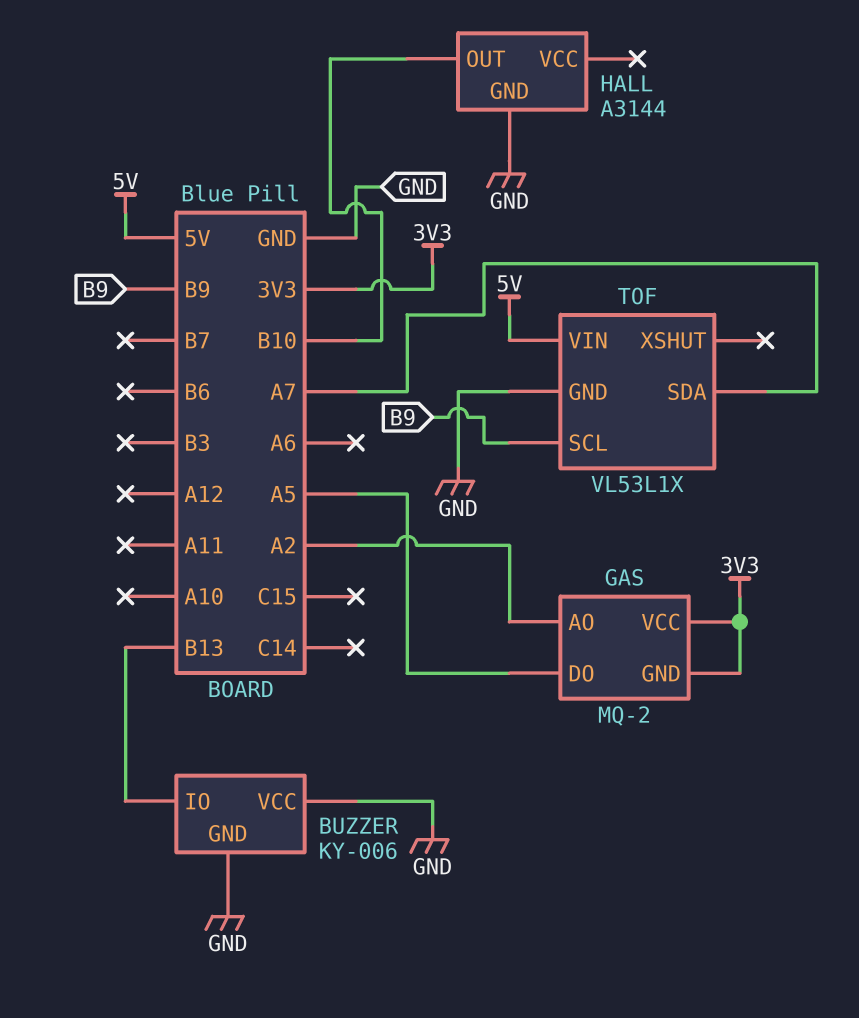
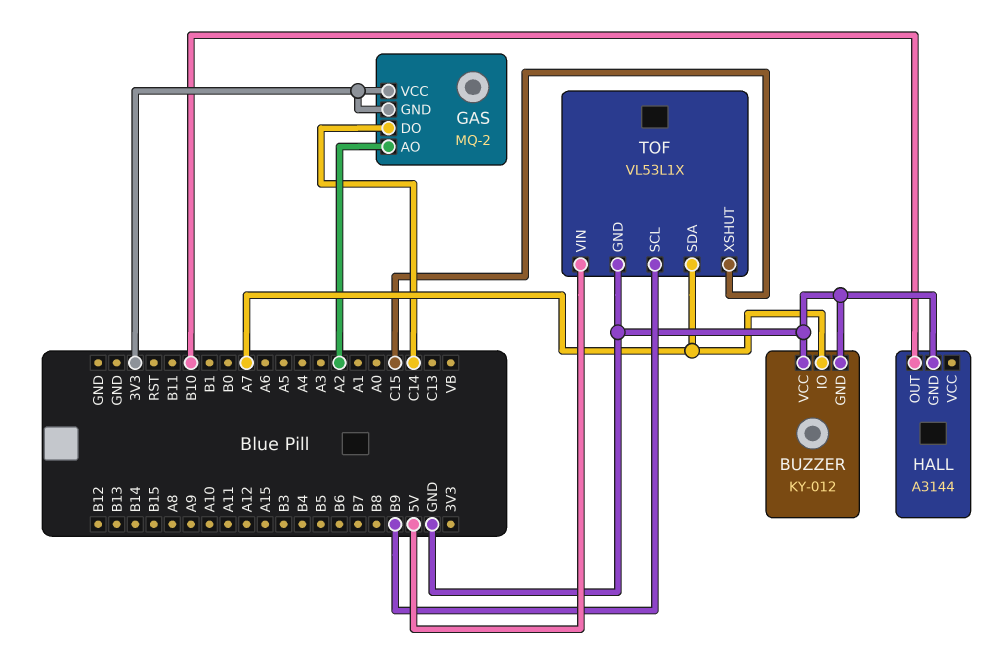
BUZZER: KY-006 -> KY-012
BUZZER pin IO: B13 -> A7
GAS pin DO: A5 -> C14
TOF pin XSHUT: none -> C15

